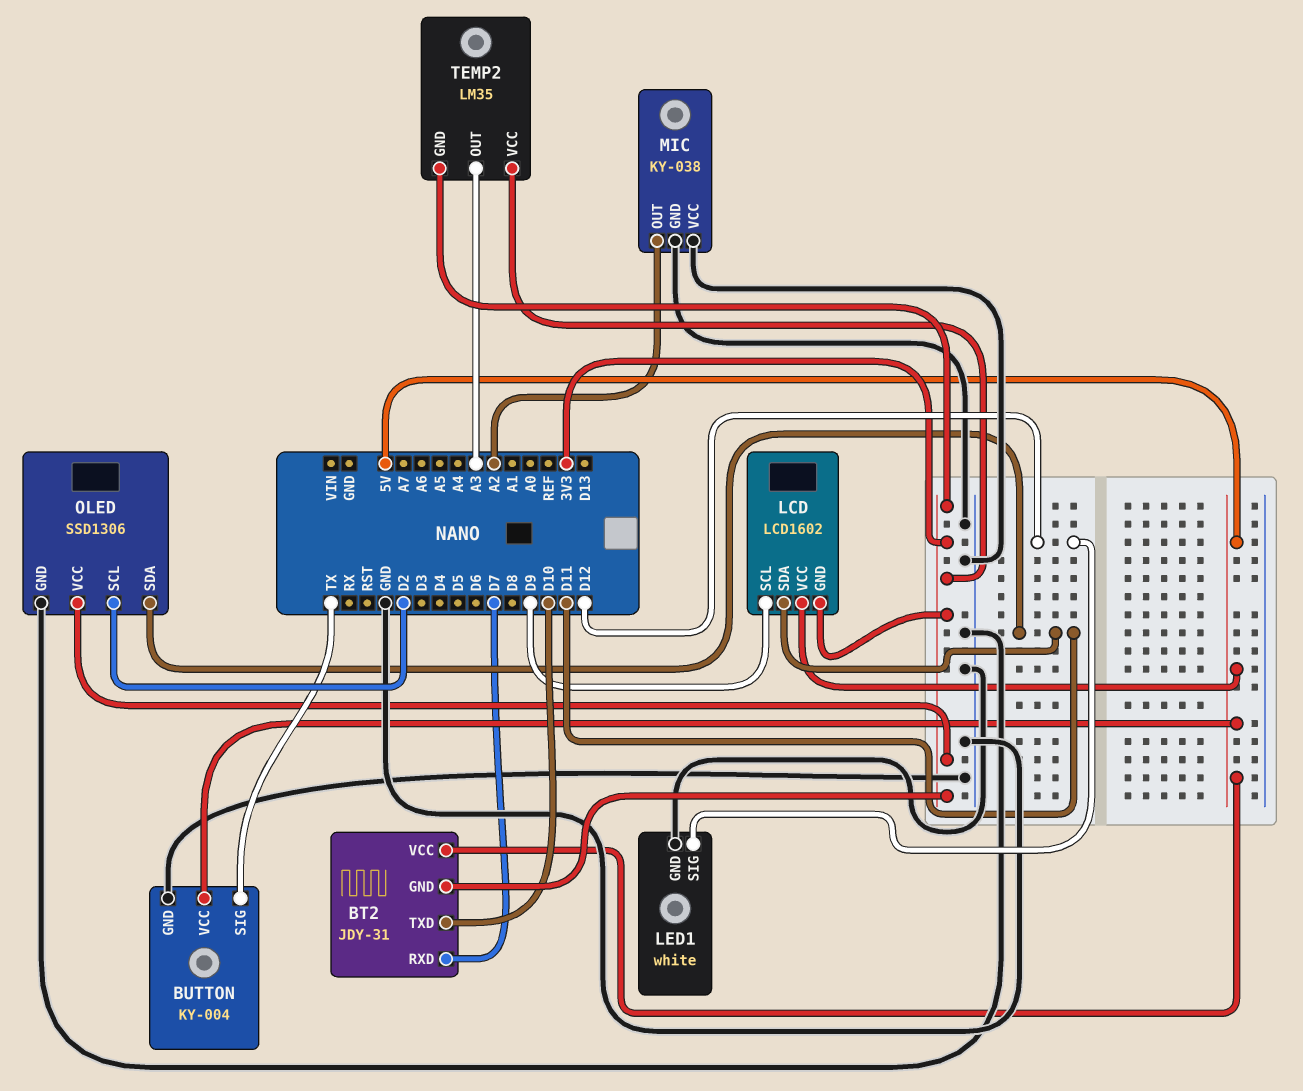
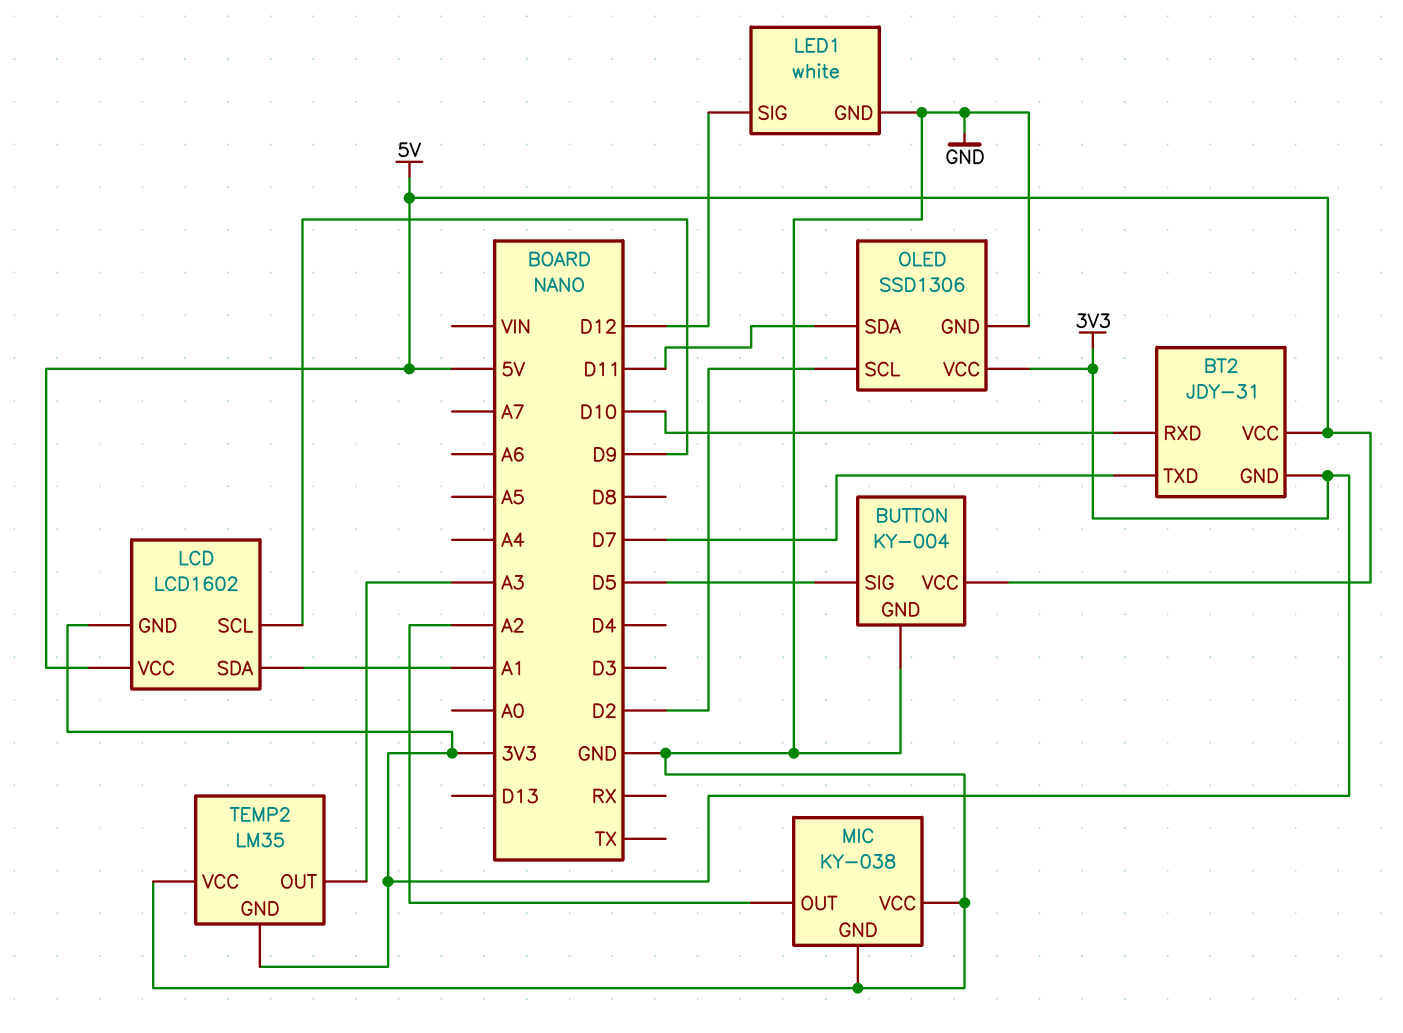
BT2 pin RXD: D7 -> D10
BT2 pin TXD: D10 -> D7
BUTTON pin SIG: TX -> D5
LCD pin SDA: D11 -> A1
TEMP2 pin VCC: 3V3 -> GND

